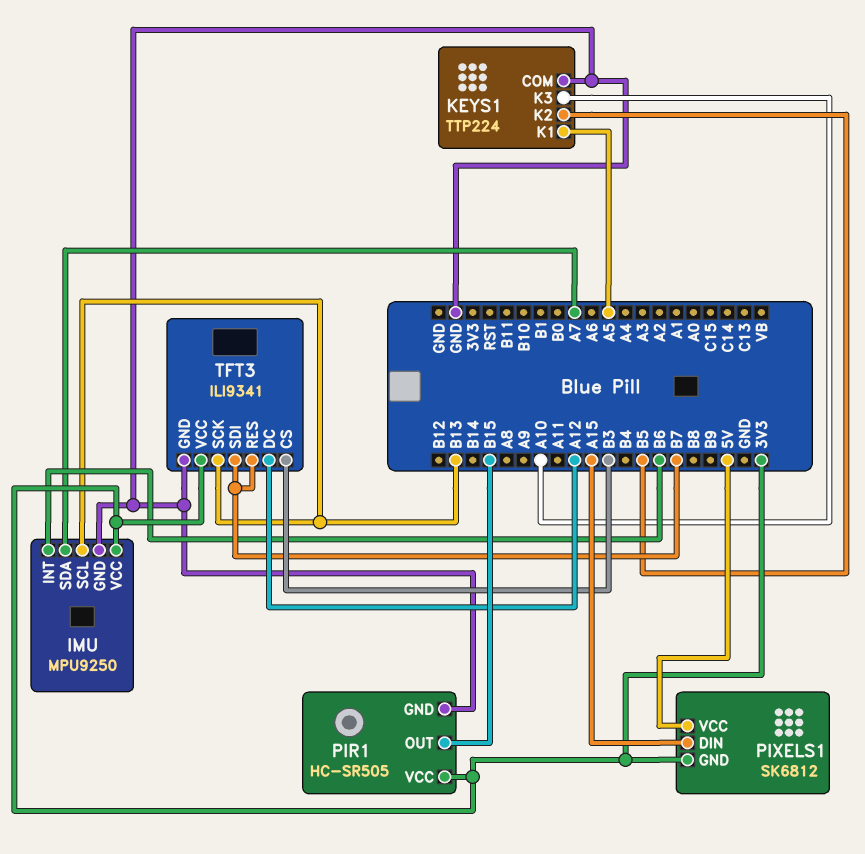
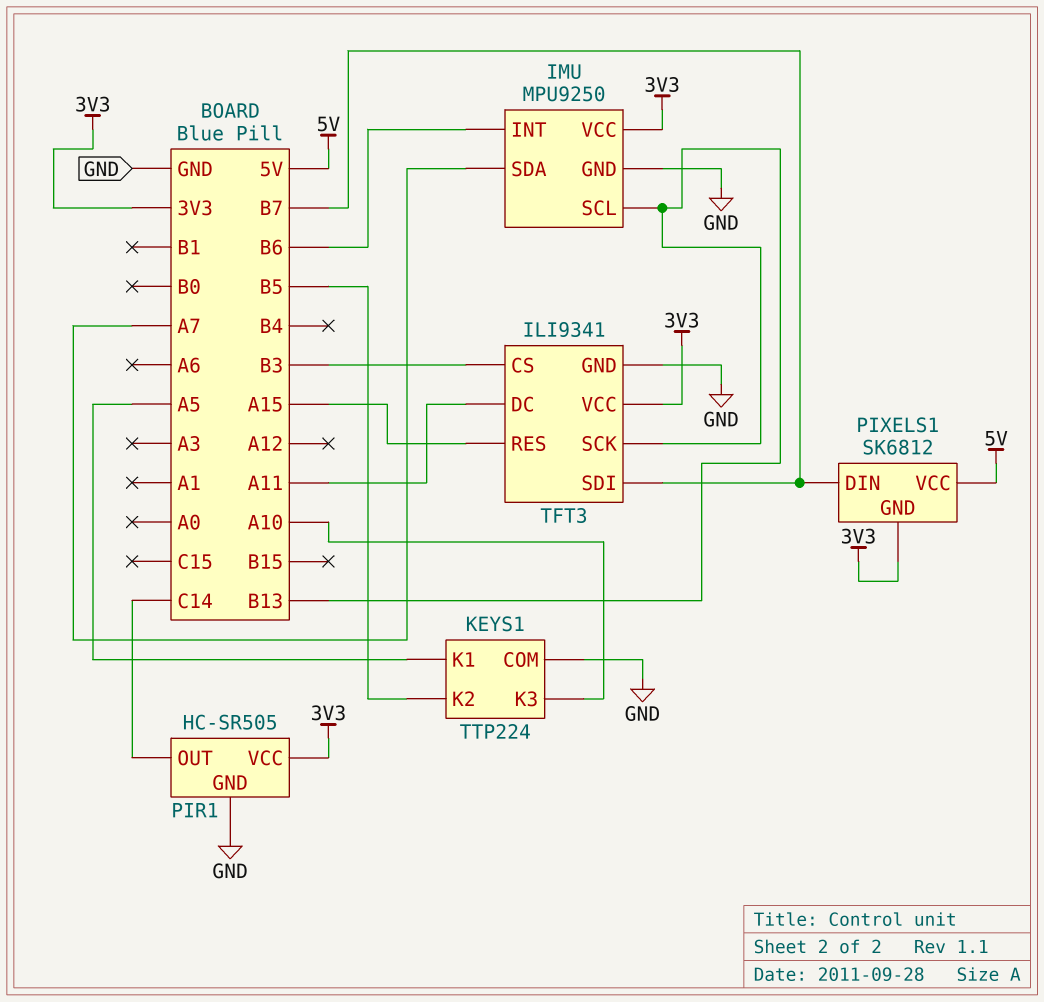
PIR1 pin OUT: B15 -> C14
PIXELS1 pin DIN: A15 -> B7
TFT3 pin DC: A12 -> A11
TFT3 pin RES: B7 -> A15

